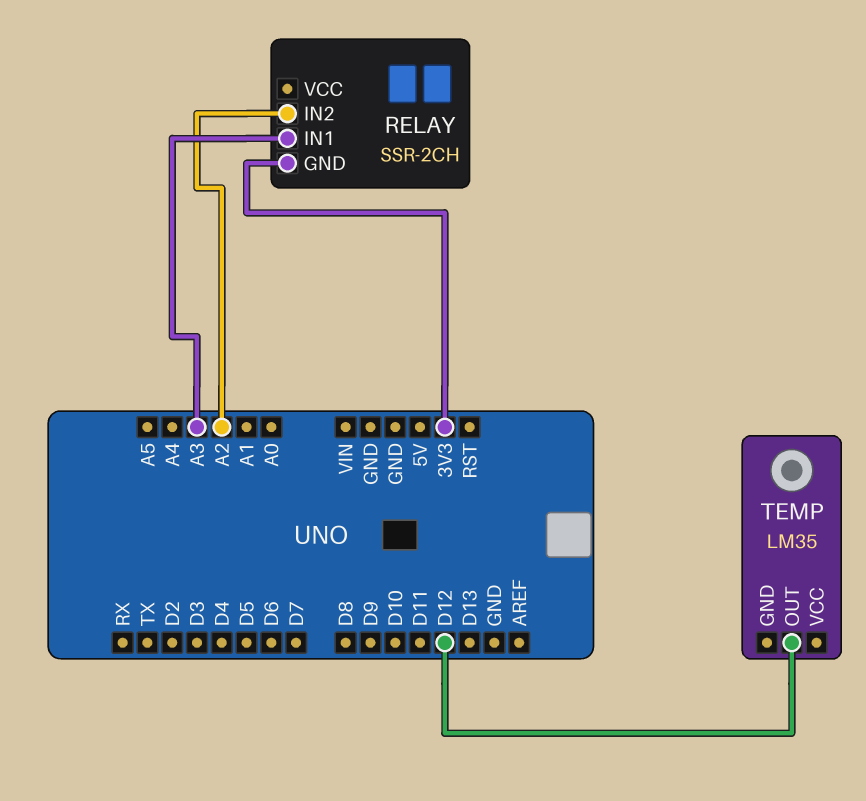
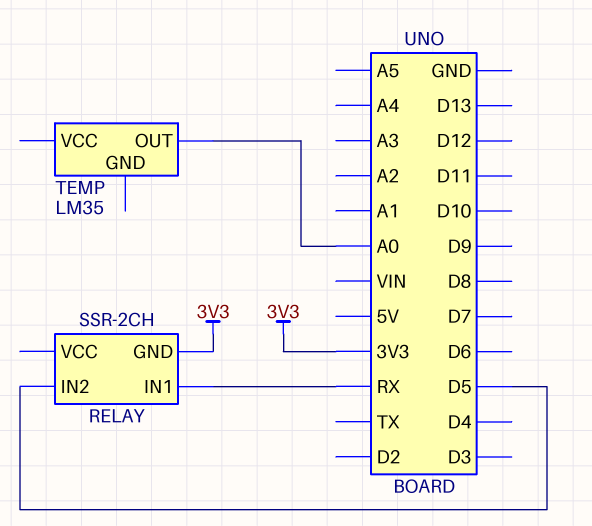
RELAY pin IN1: A3 -> RX
RELAY pin IN2: A2 -> D5
TEMP pin OUT: D12 -> A0

